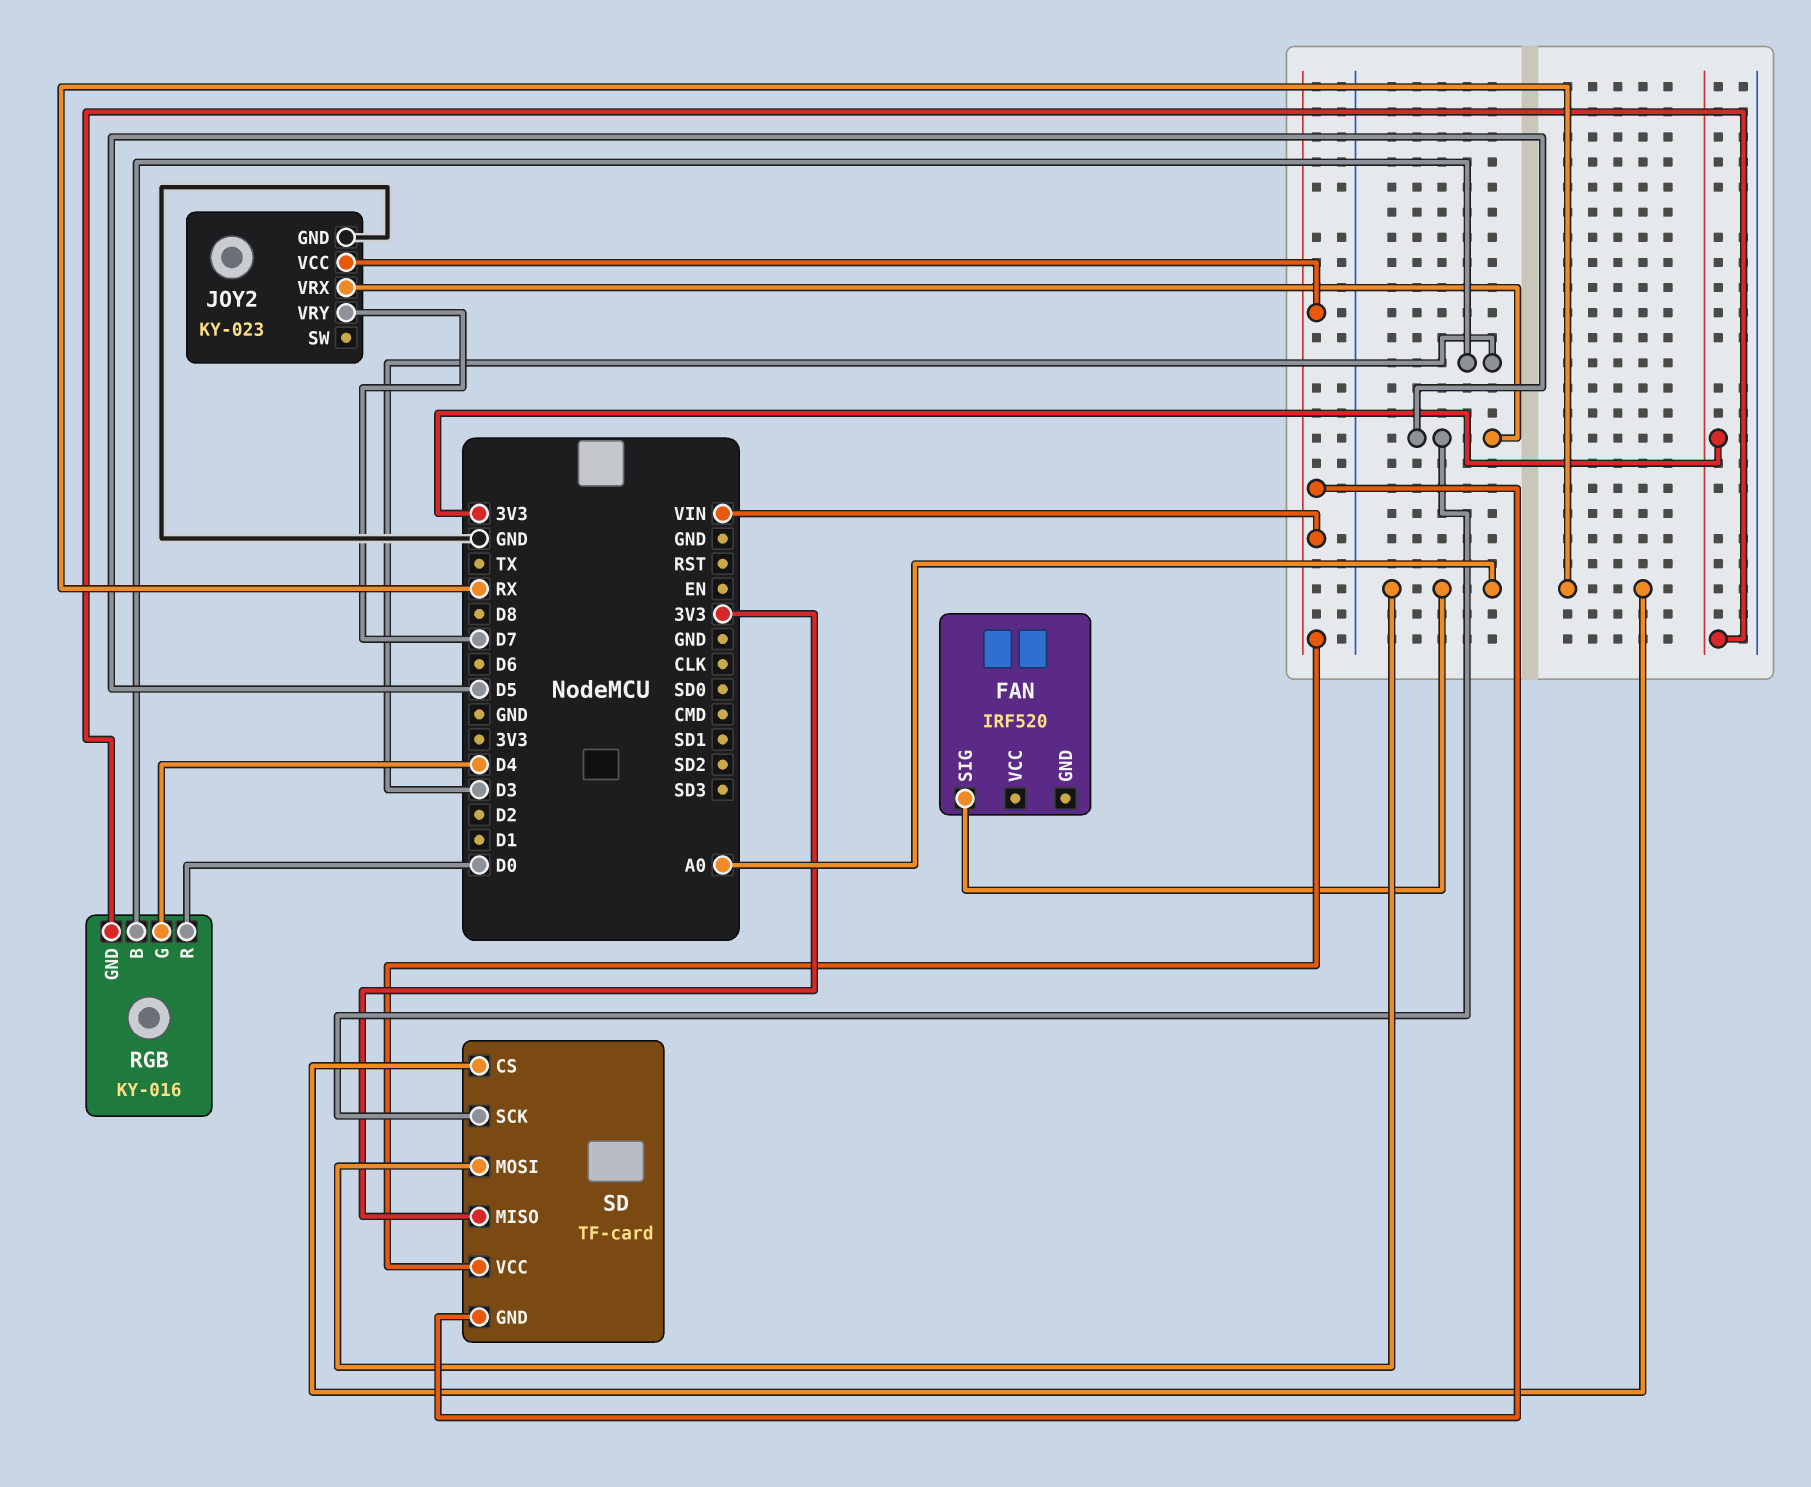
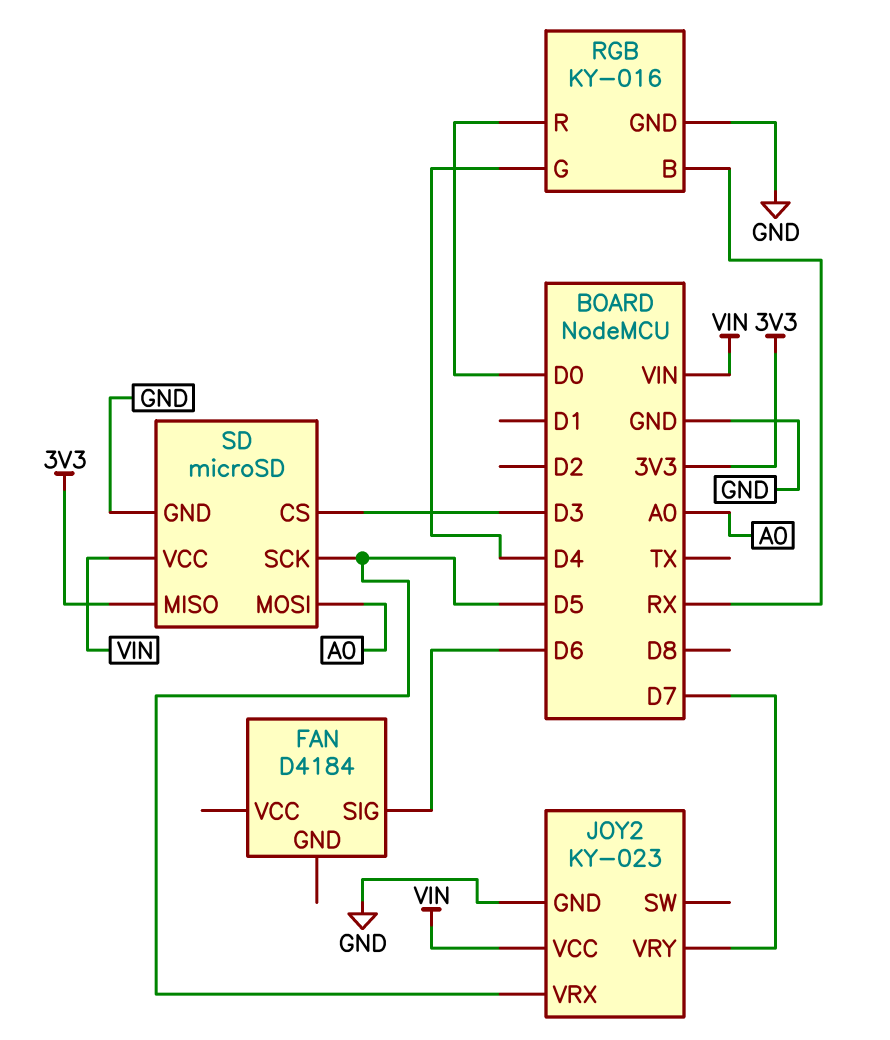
FAN: IRF520 -> D4184
FAN pin SIG: A0 -> D6
RGB pin B: D3 -> RX
RGB pin GND: 3V3 -> GND
SD: TF-card -> microSD
SD pin CS: RX -> D3
SD pin GND: VIN -> GND

